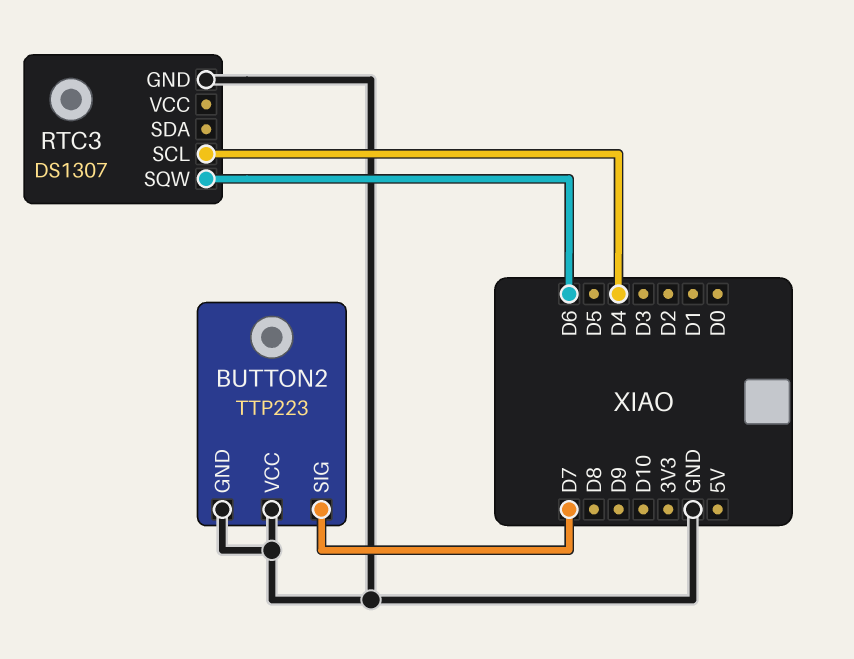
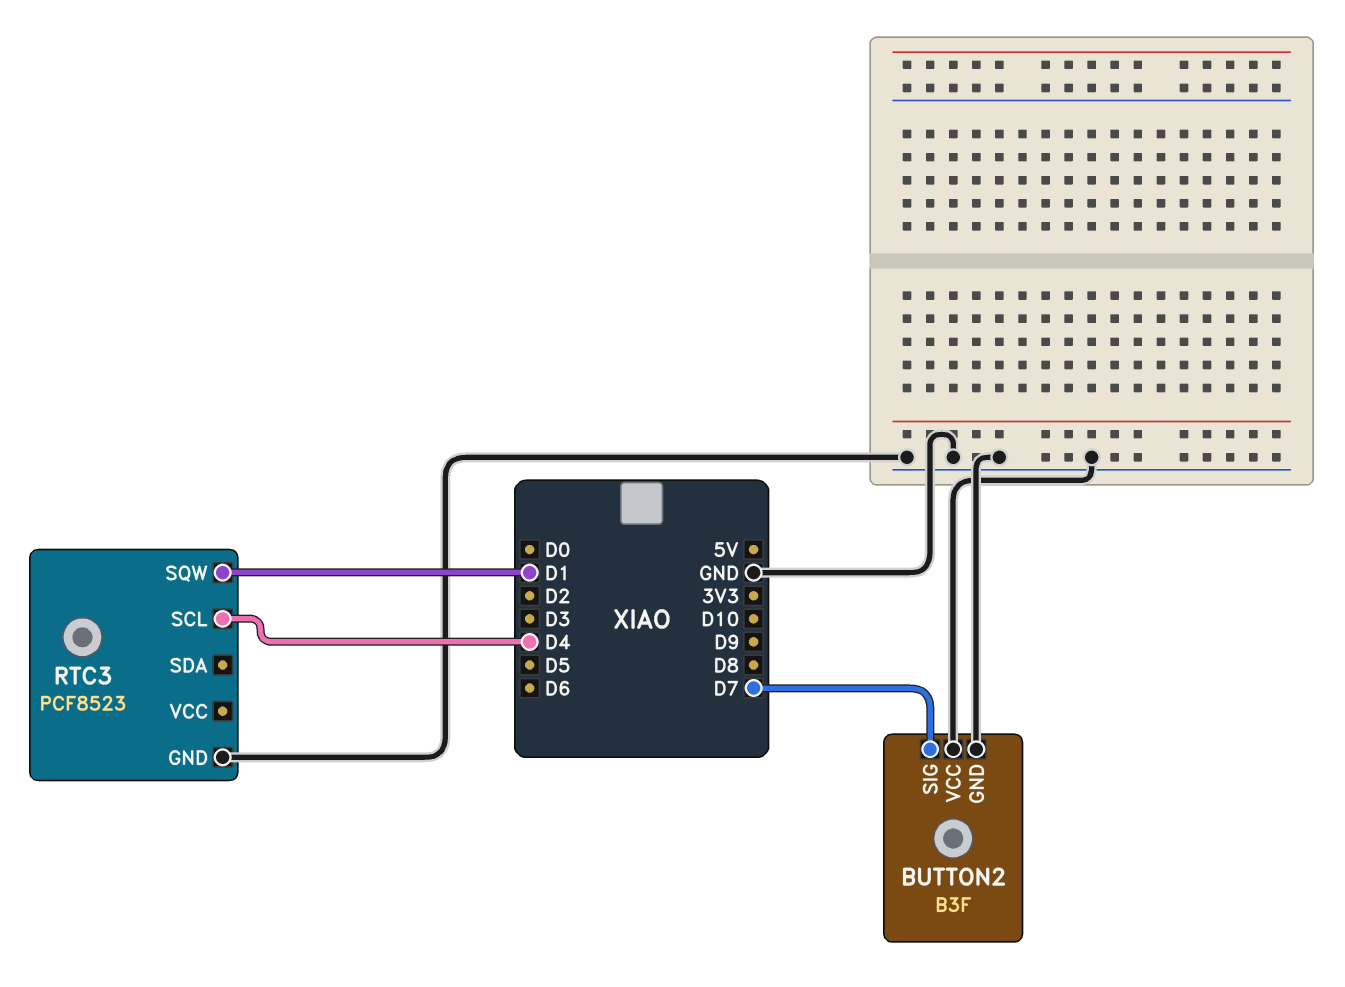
BUTTON2: TTP223 -> B3F
RTC3: DS1307 -> PCF8523
RTC3 pin SQW: D6 -> D1

